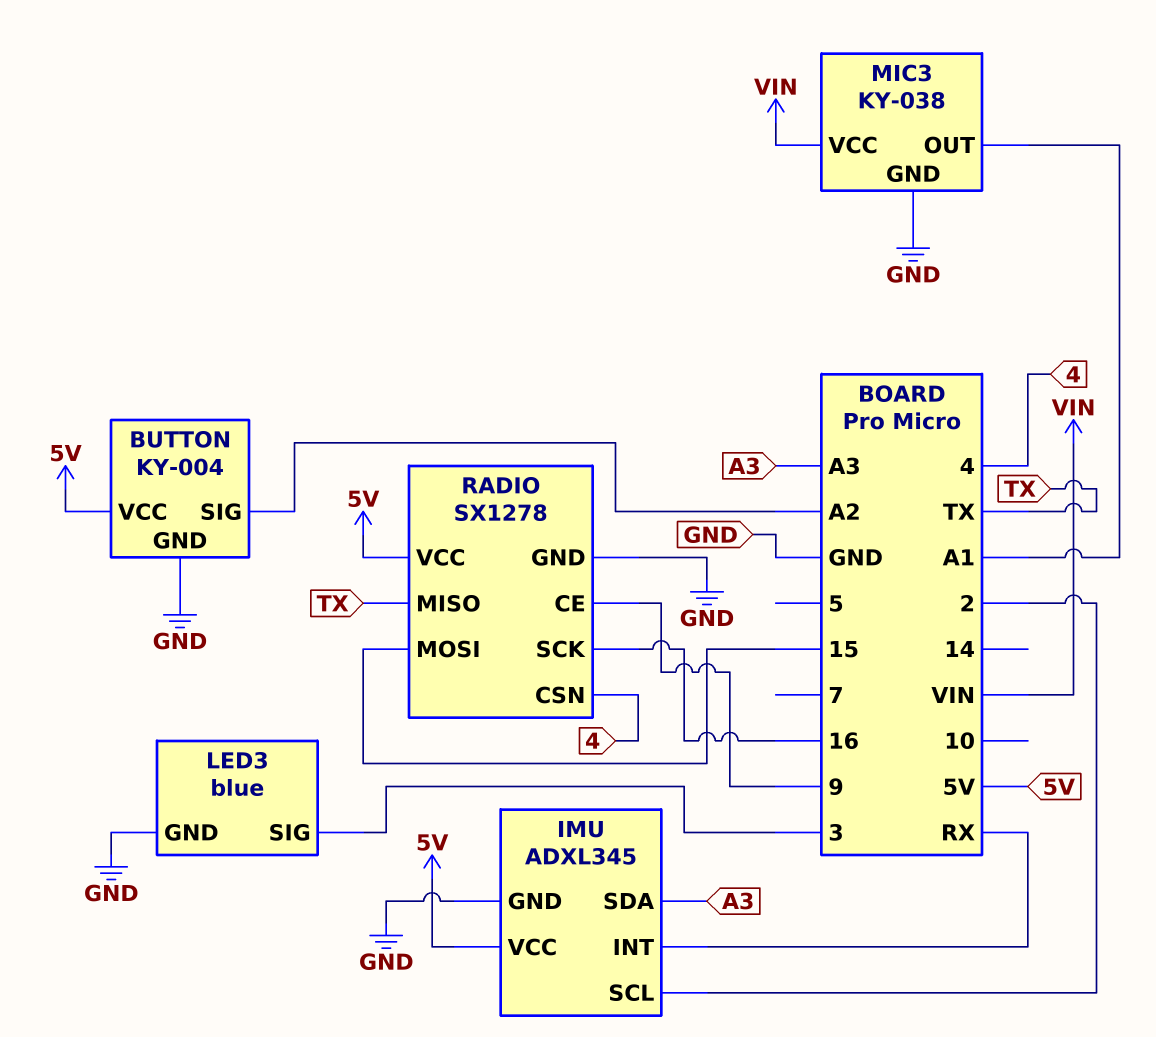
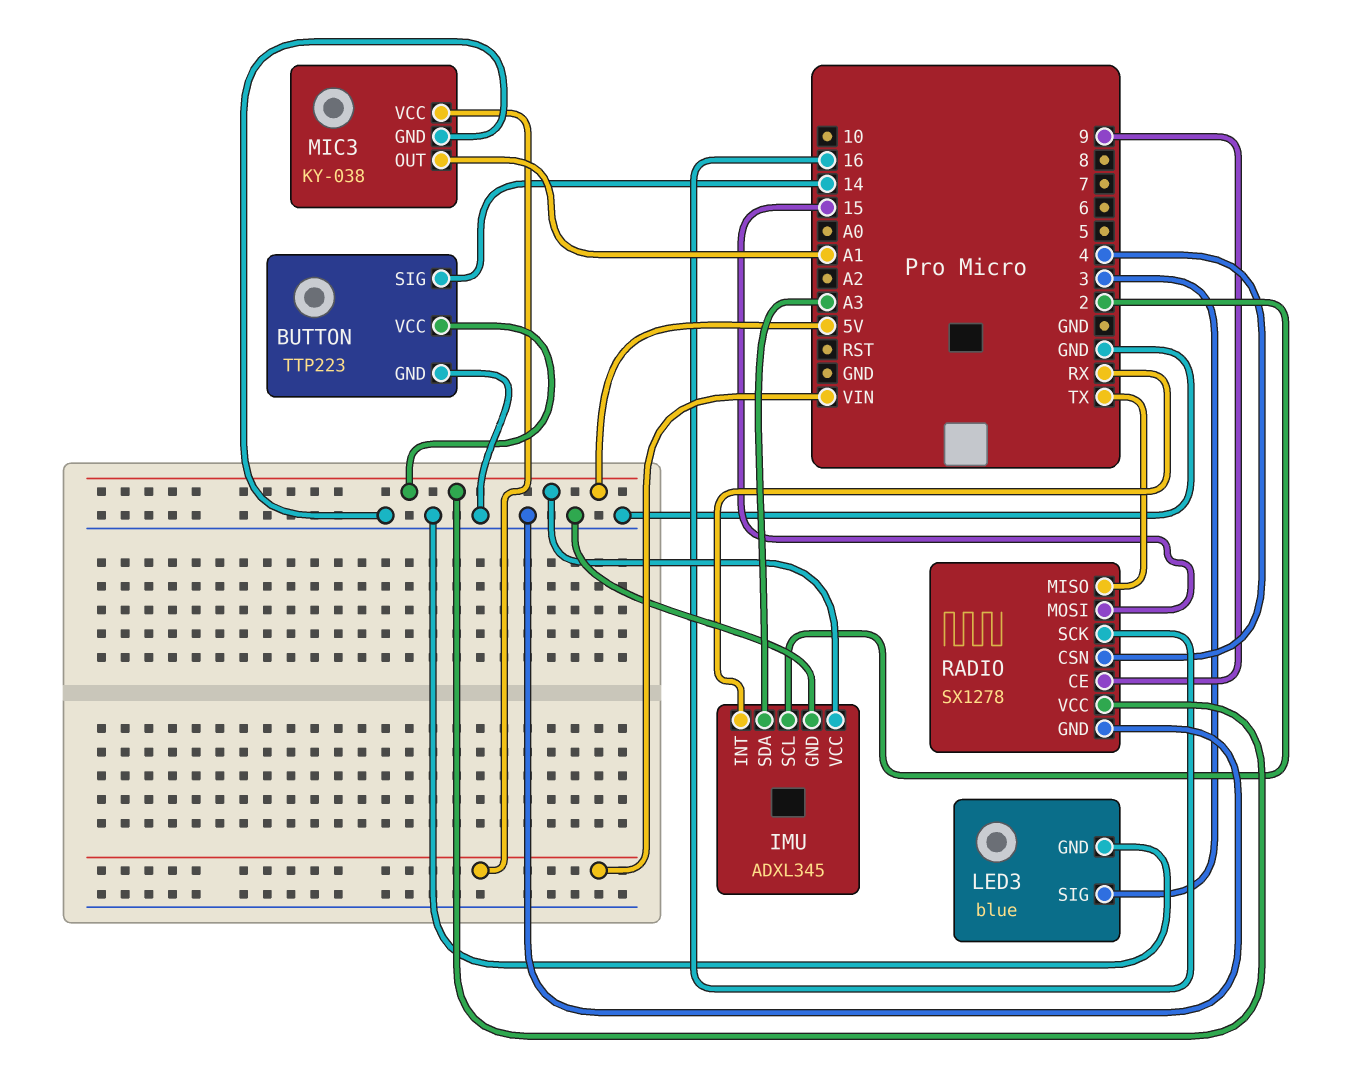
BUTTON: KY-004 -> TTP223
BUTTON pin SIG: A2 -> 14

